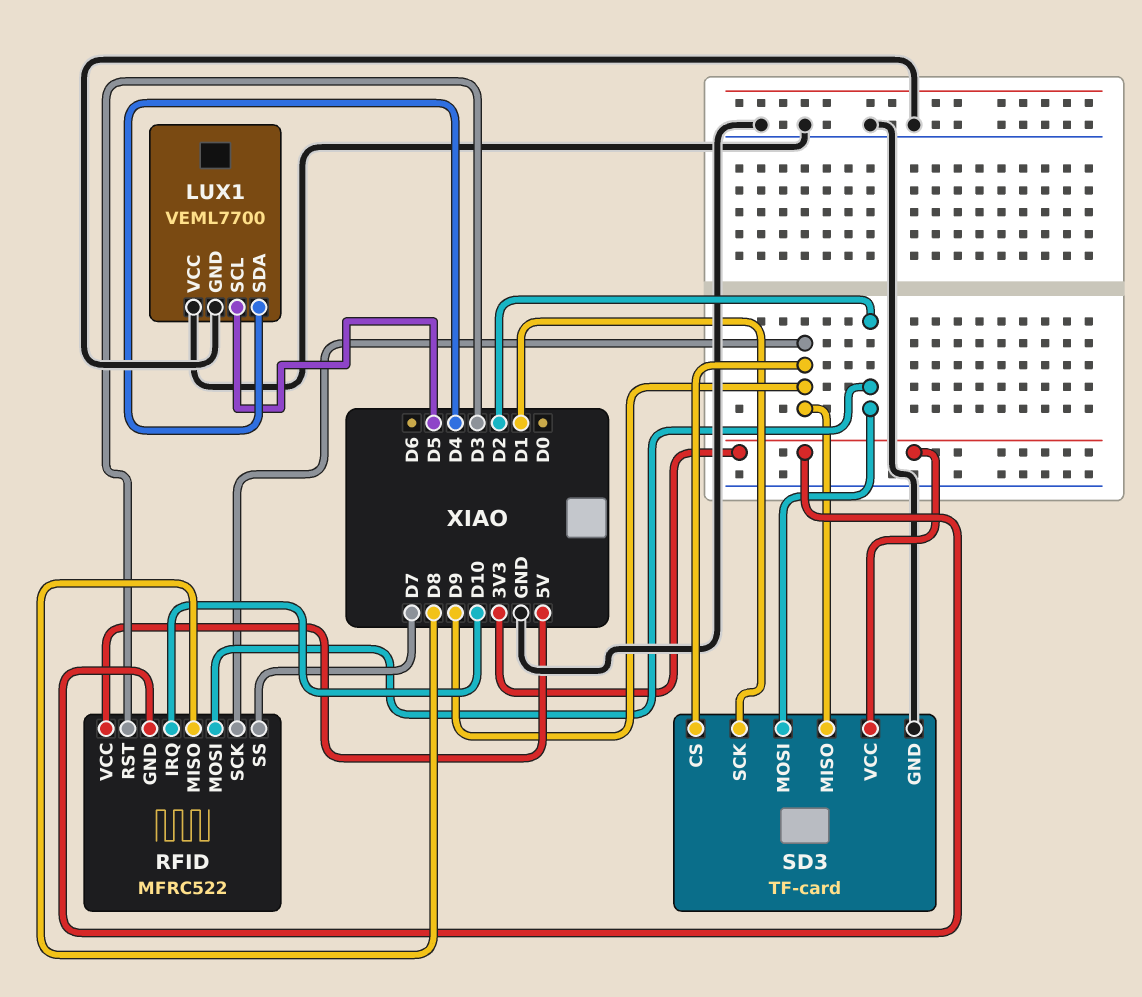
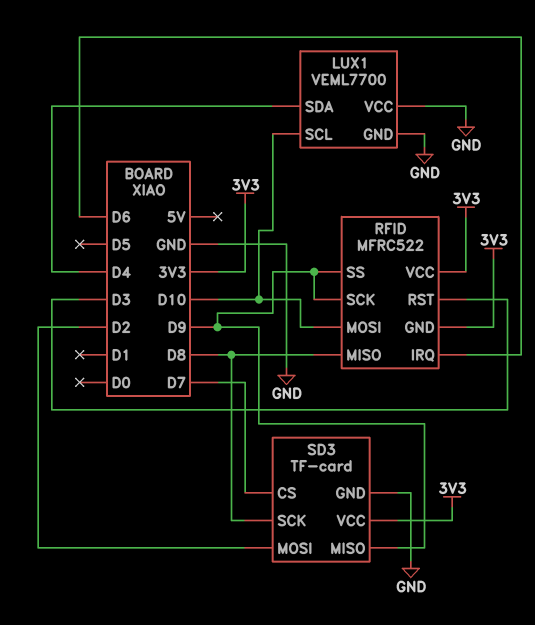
LUX1 pin SCL: D5 -> D10
RFID pin IRQ: D10 -> D6
RFID pin MOSI: D2 -> D10
RFID pin SS: D7 -> D9
RFID pin VCC: 5V -> 3V3
SD3 pin CS: D9 -> D7
SD3 pin SCK: D1 -> D8

